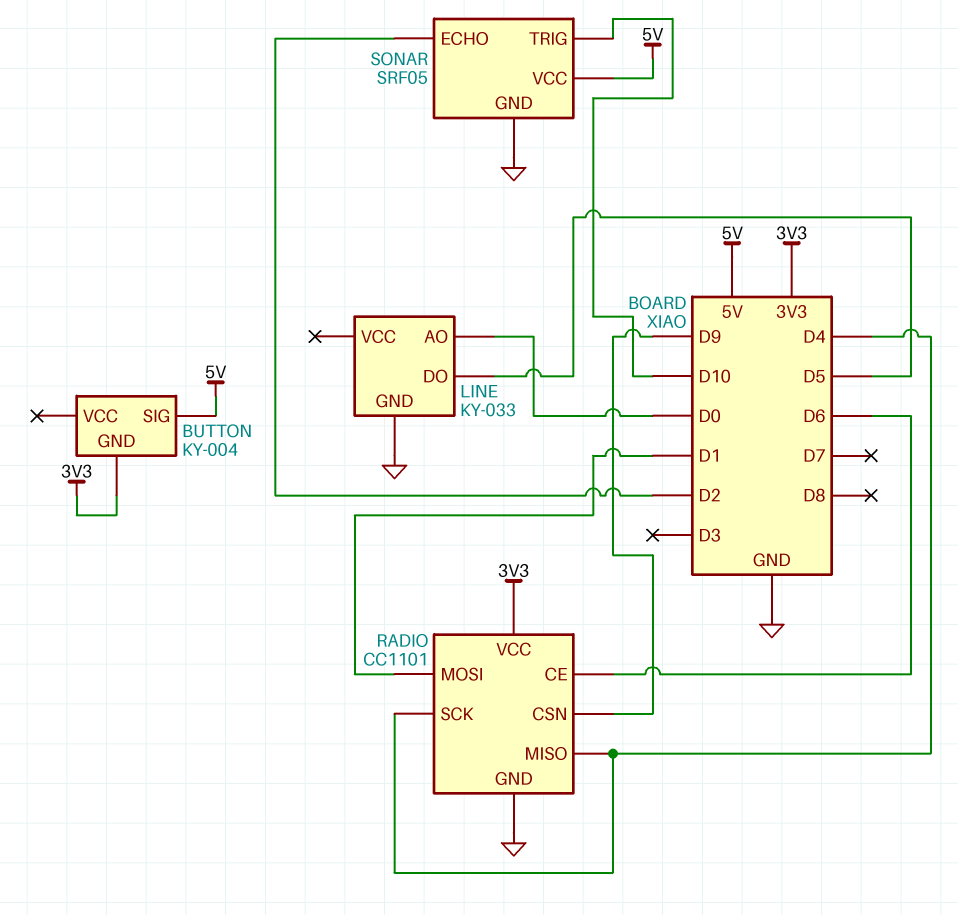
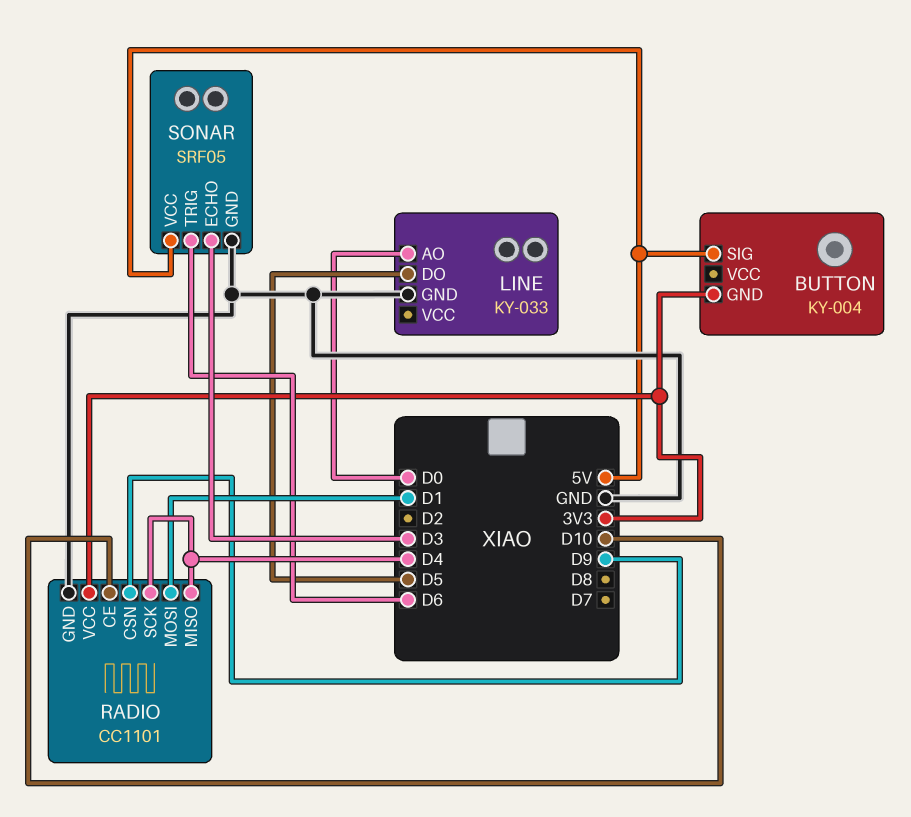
RADIO pin CE: D6 -> D10
SONAR pin ECHO: D2 -> D3
SONAR pin TRIG: D10 -> D6

